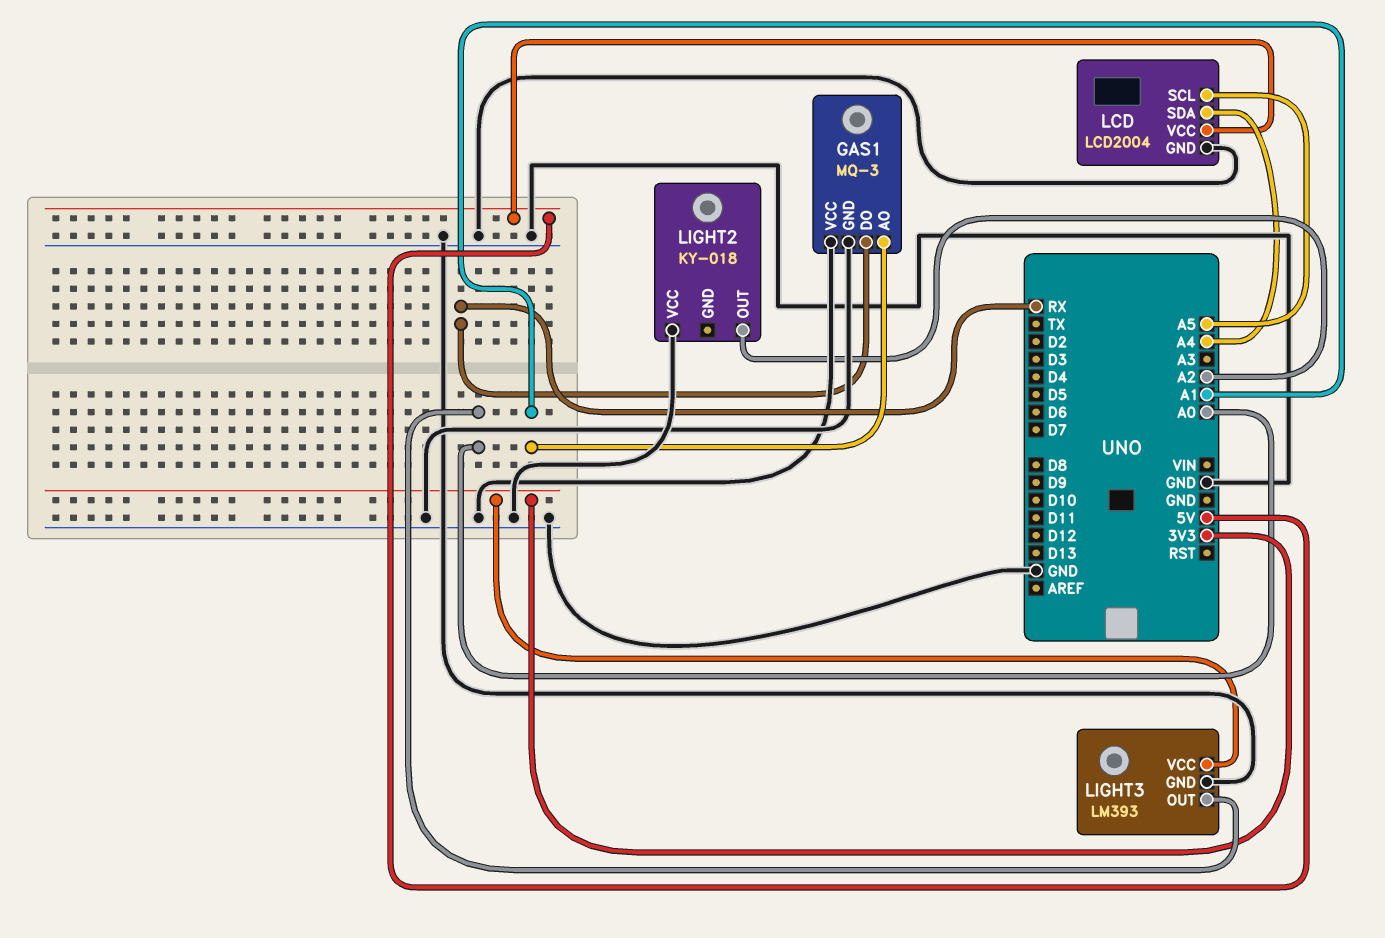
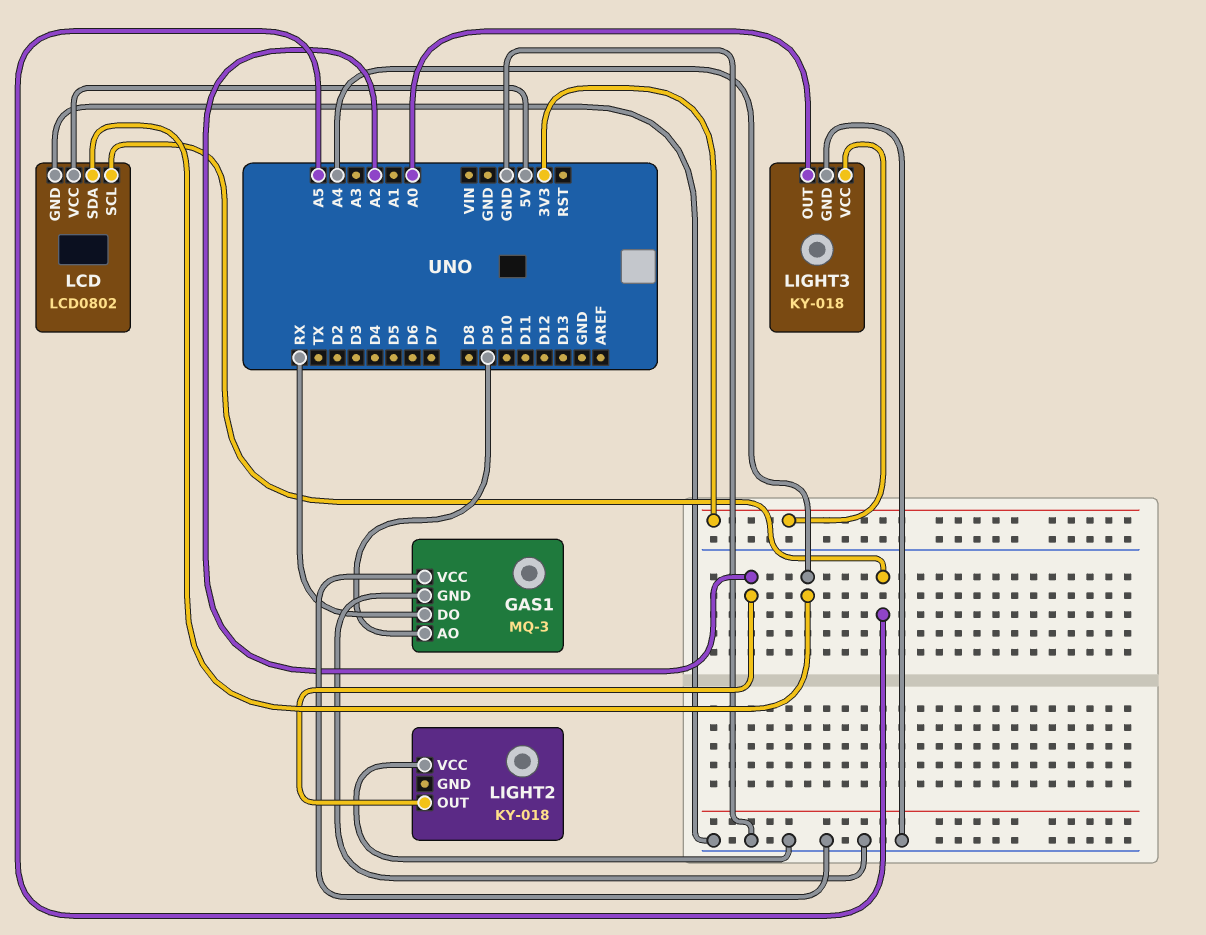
GAS1 pin AO: A1 -> D9
LCD: LCD2004 -> LCD0802
LIGHT3: LM393 -> KY-018

